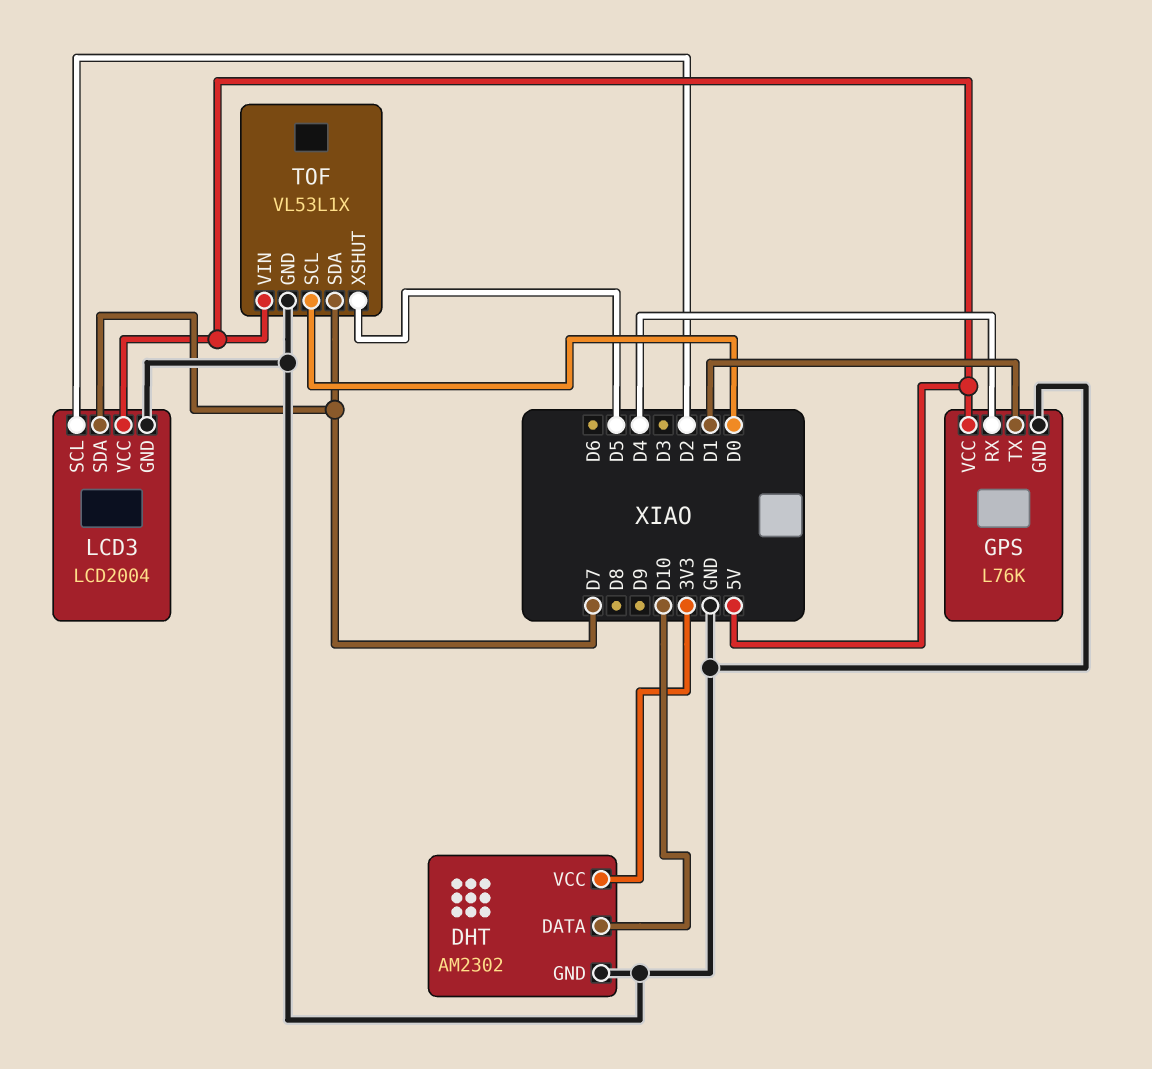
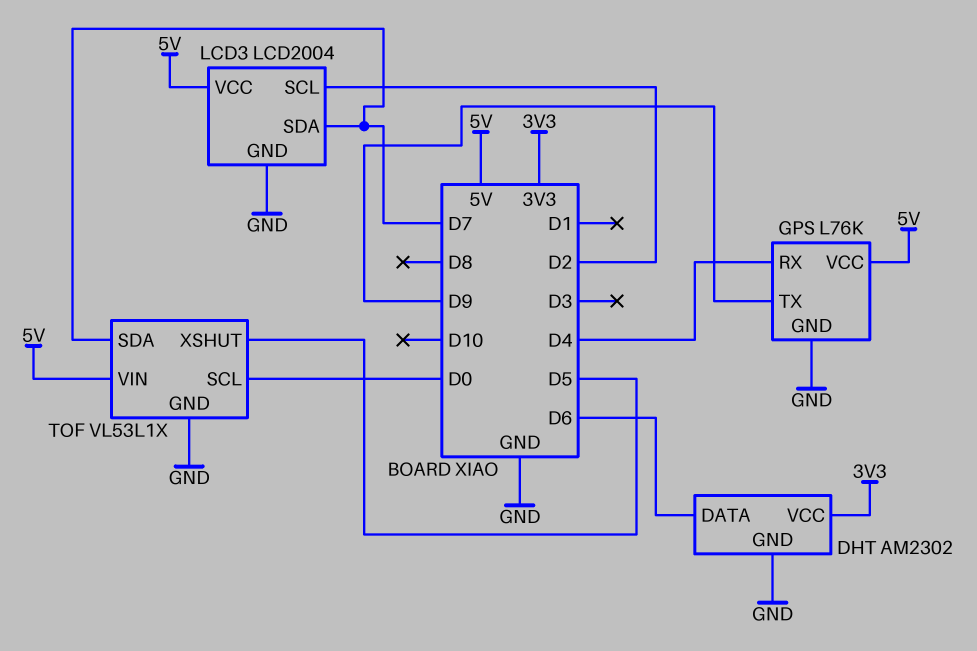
DHT pin DATA: D10 -> D6
GPS pin TX: D1 -> D9

